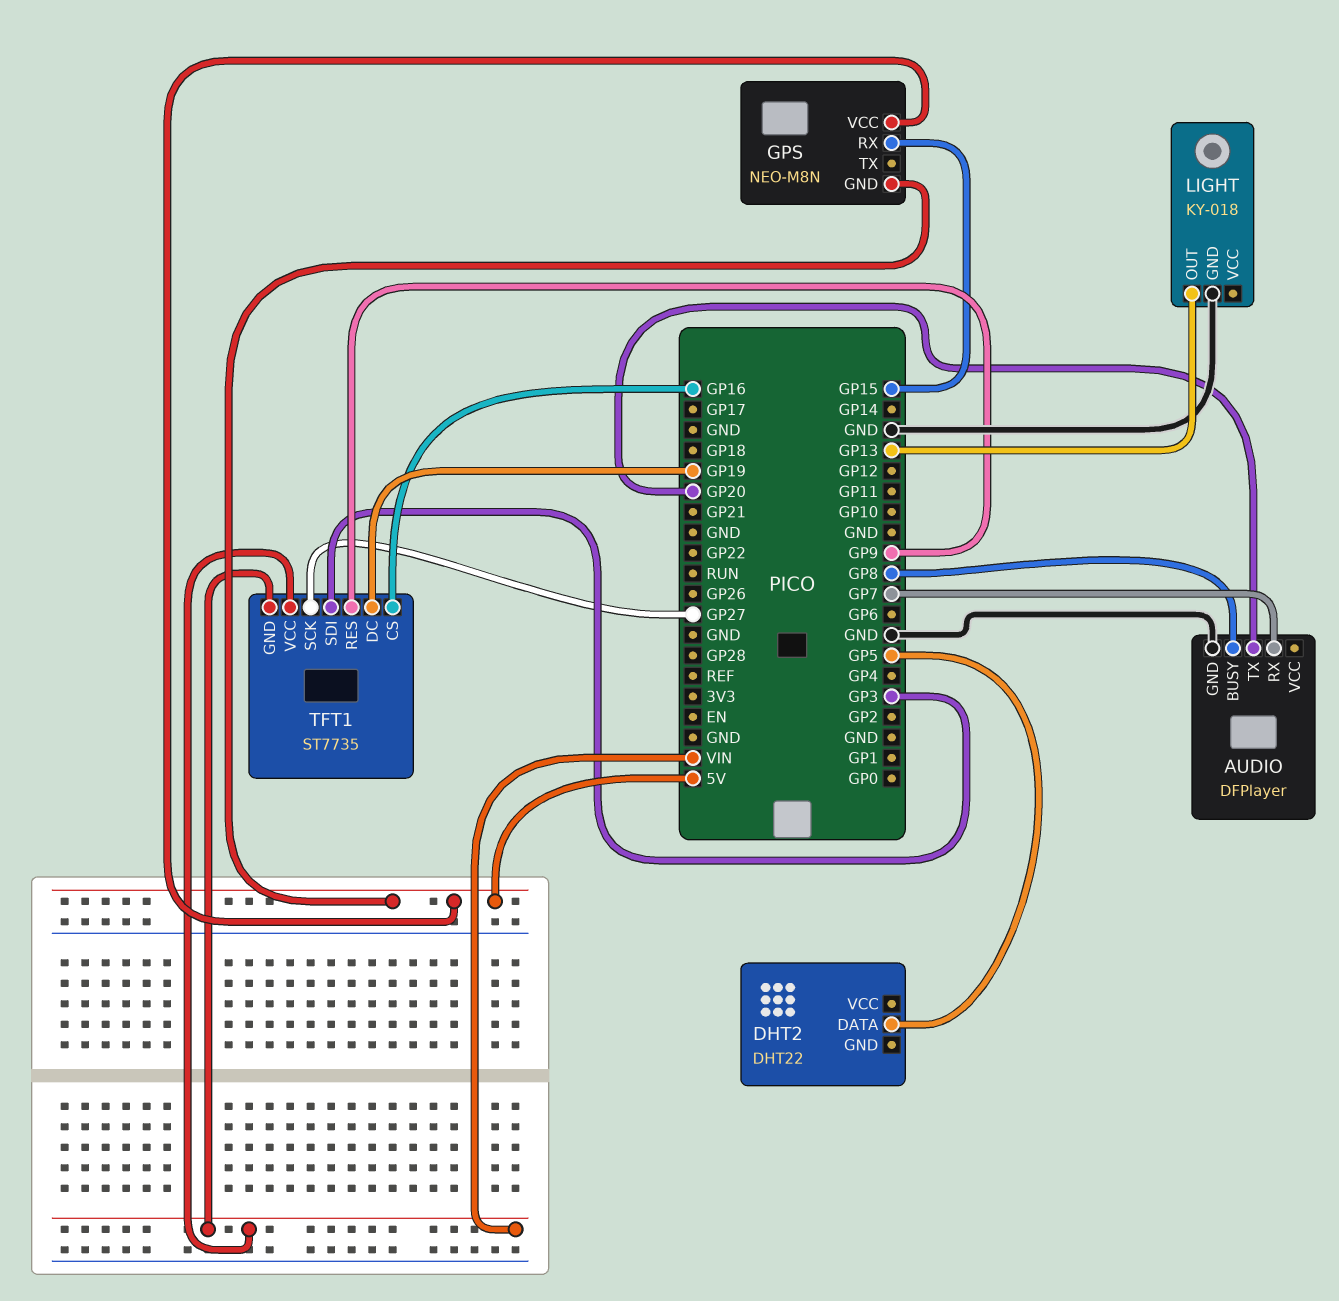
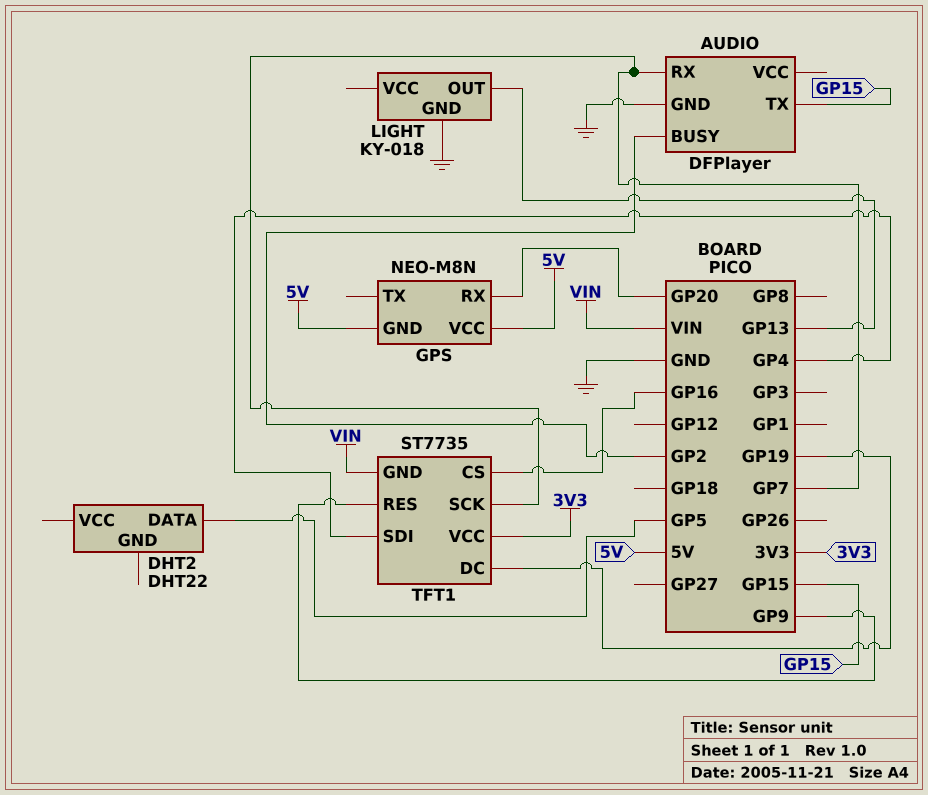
AUDIO pin BUSY: GP8 -> GP2
AUDIO pin TX: GP20 -> GP15
GPS pin RX: GP15 -> GP20
TFT1 pin SCK: GP27 -> GP7
TFT1 pin SDI: GP3 -> GP4
TFT1 pin VCC: VIN -> 3V3

